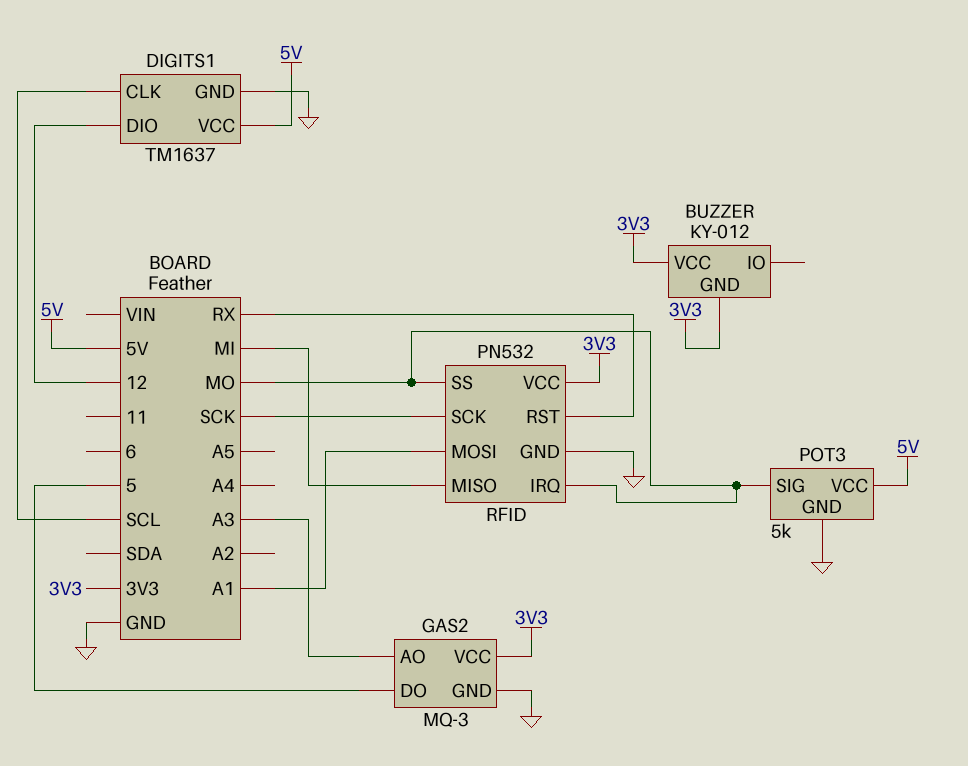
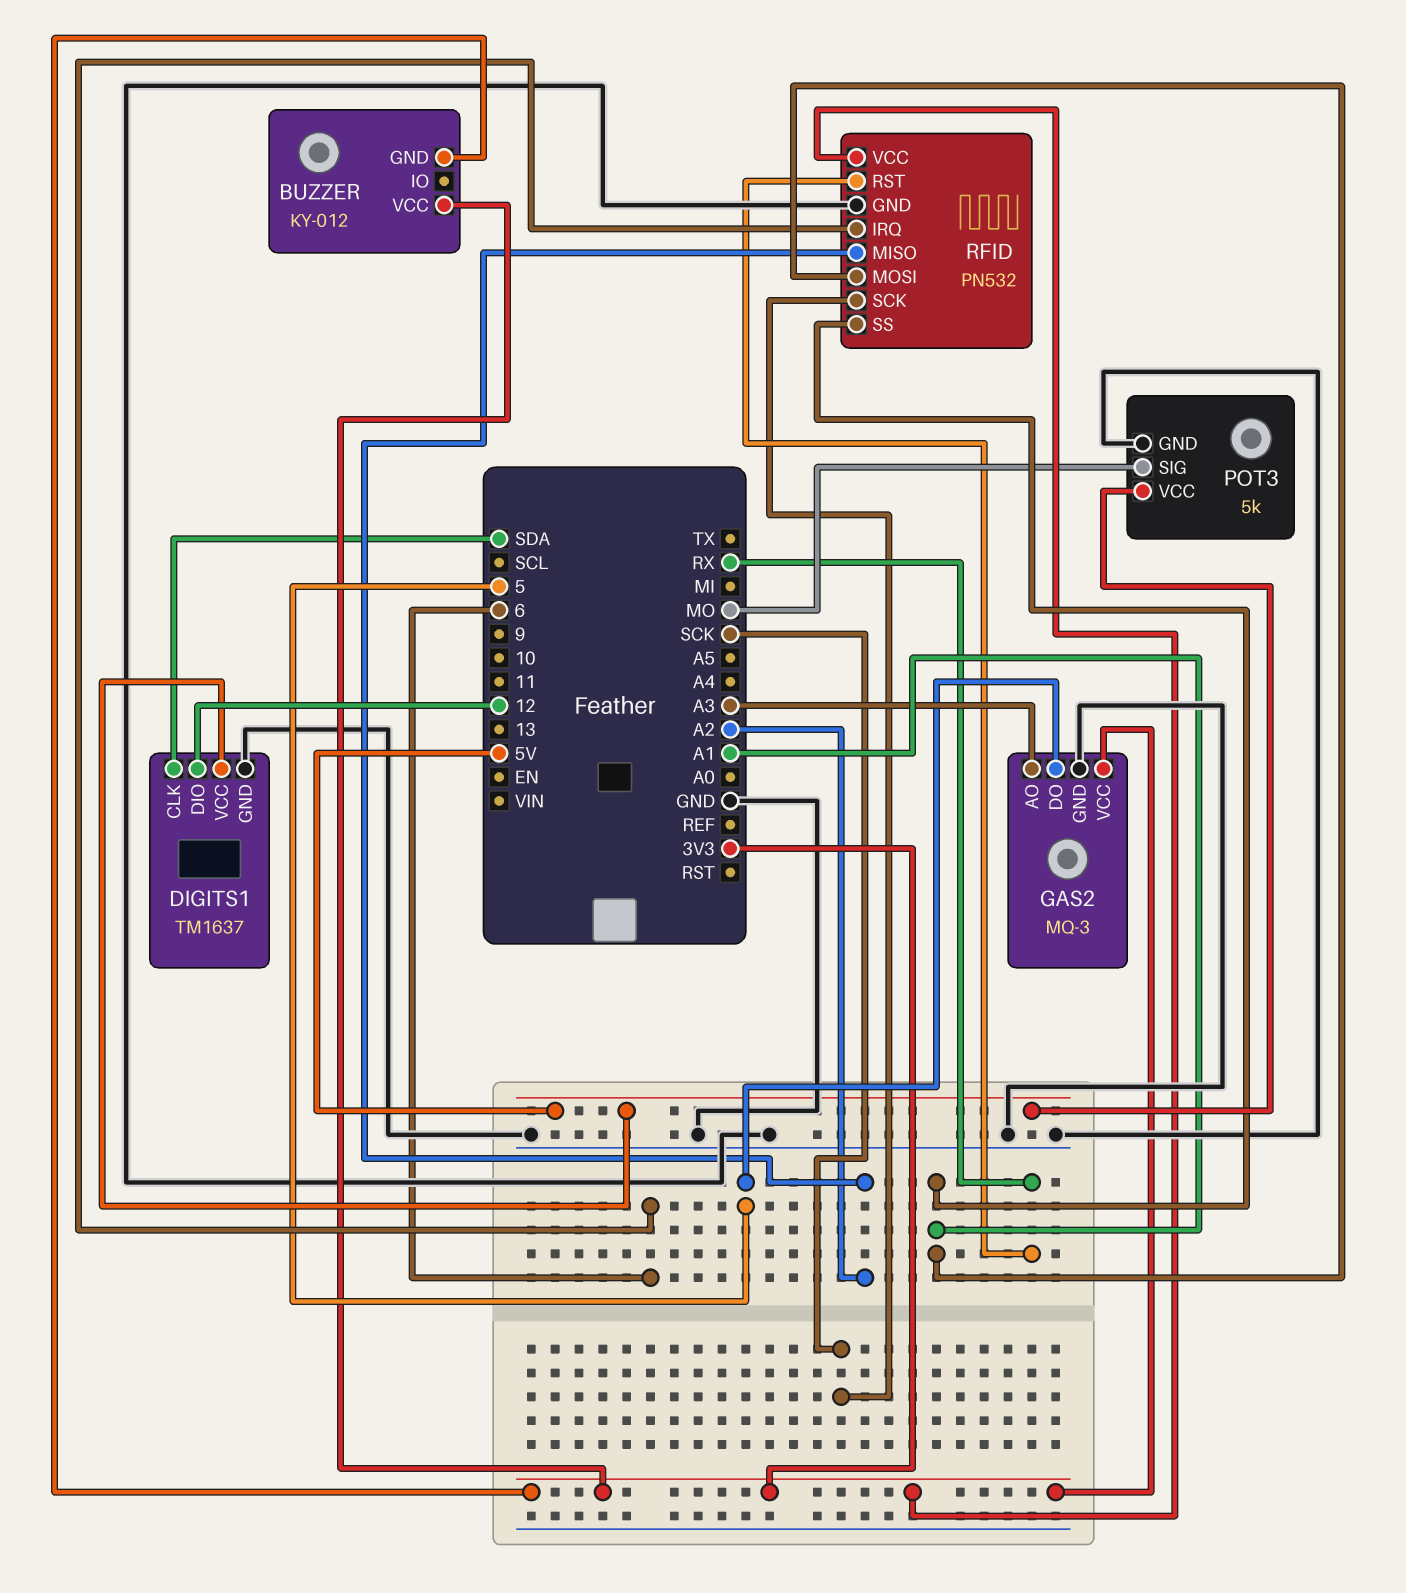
DIGITS1 pin CLK: SCL -> SDA
RFID pin IRQ: MO -> 6
RFID pin MISO: MI -> A2
RFID pin SS: MO -> A1

